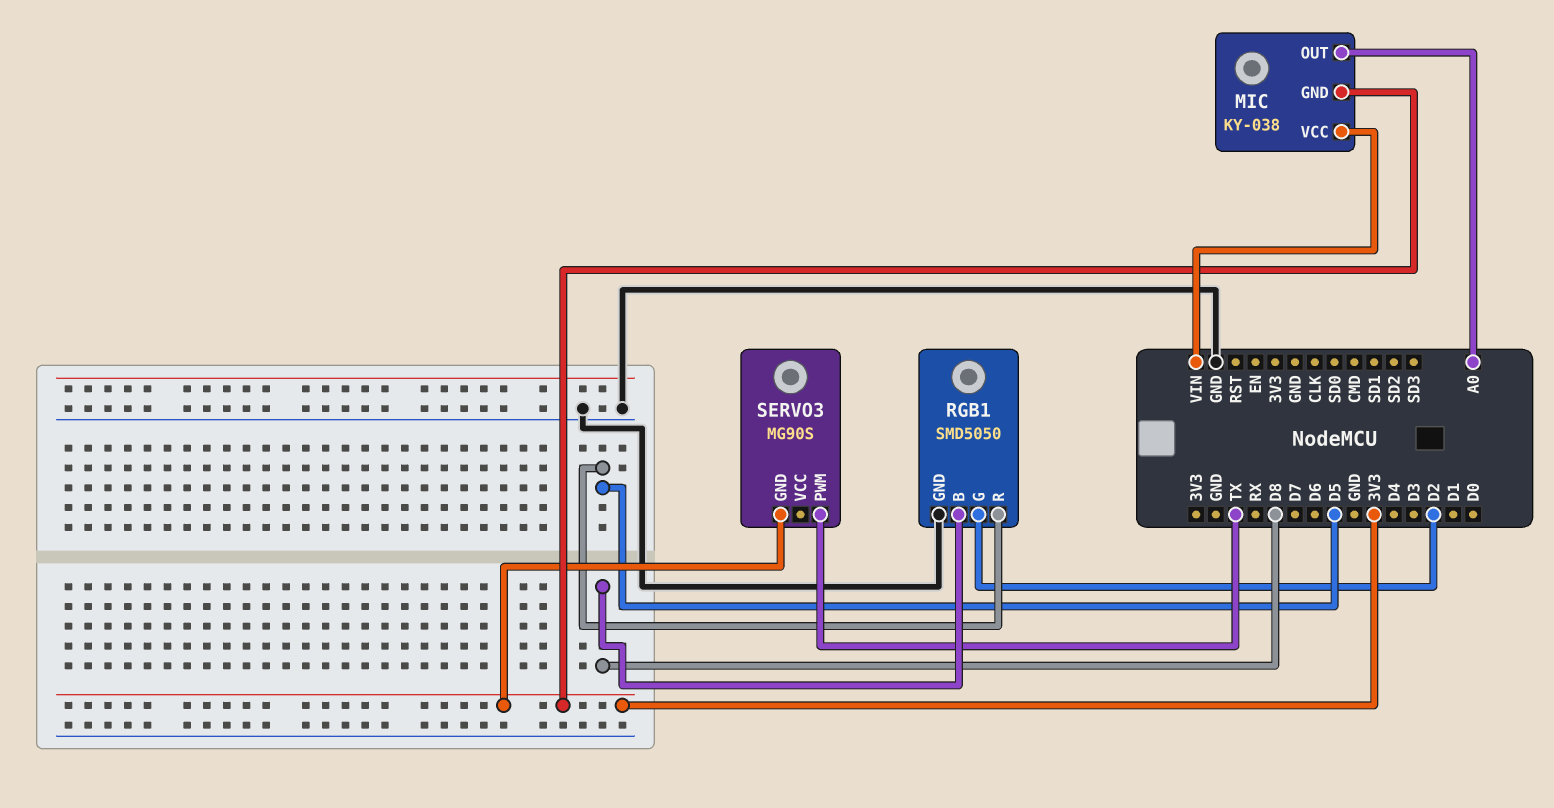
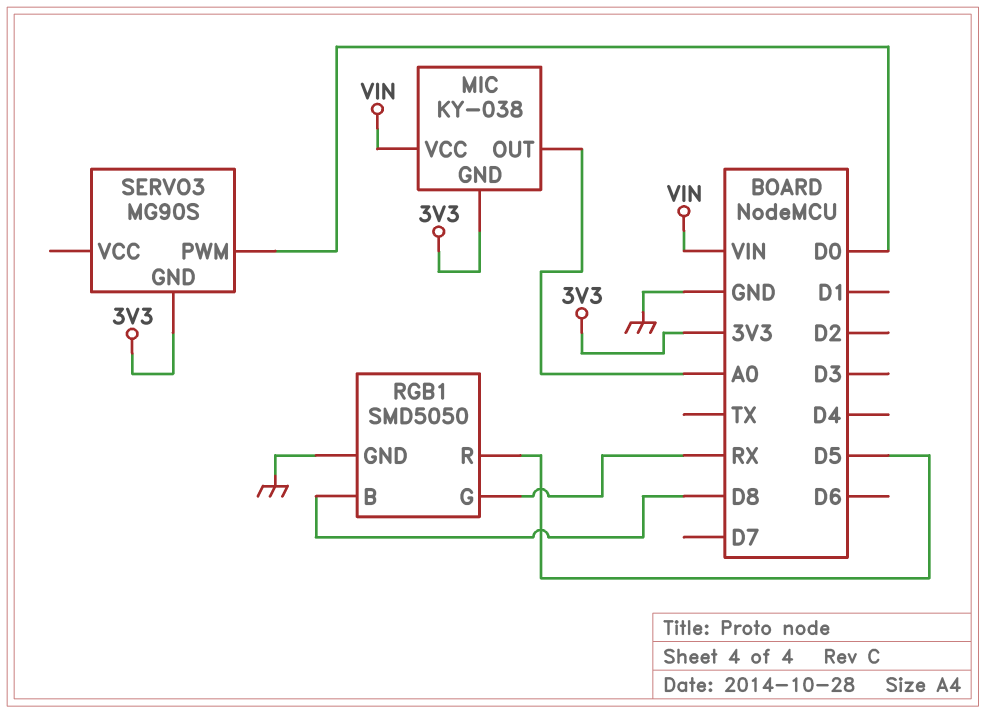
RGB1 pin G: D2 -> RX
SERVO3 pin PWM: TX -> D0

